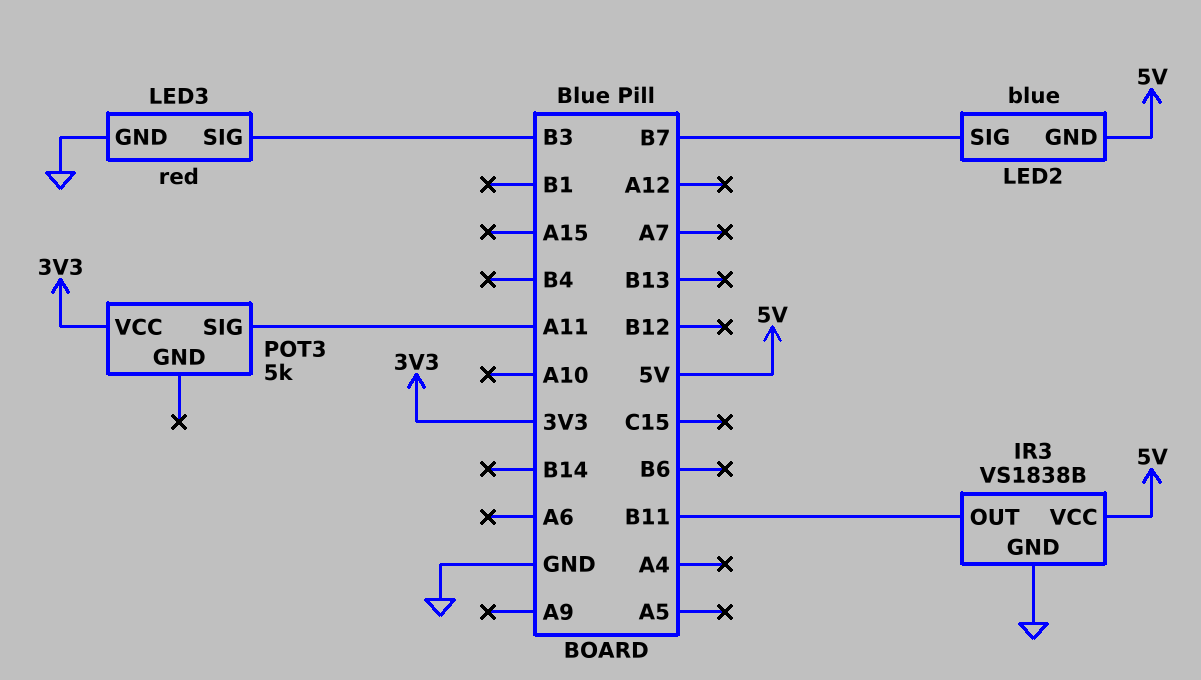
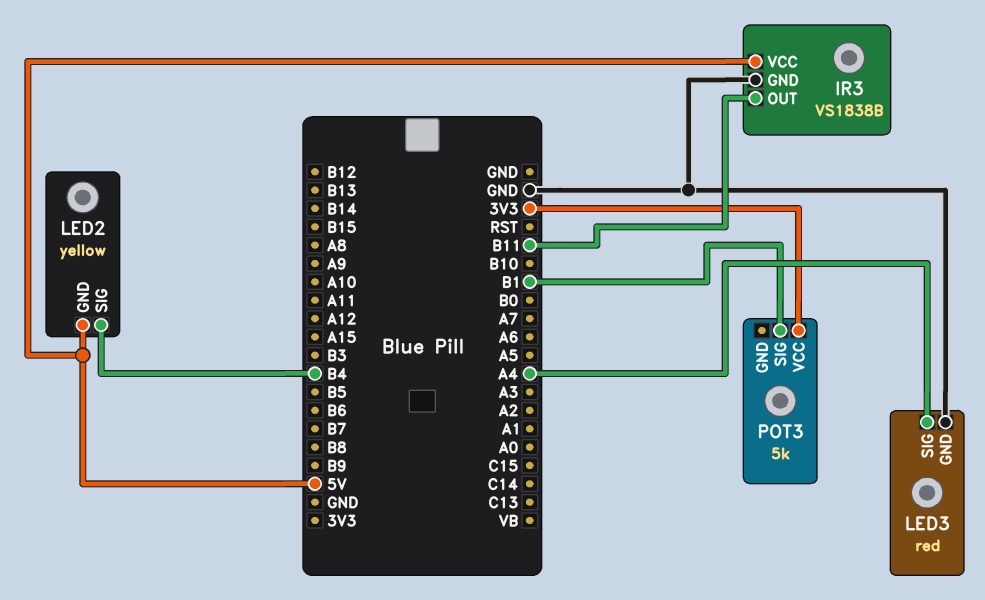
LED2: blue -> yellow
LED2 pin SIG: B7 -> B4
LED3 pin SIG: B3 -> A4
POT3 pin SIG: A11 -> B1

